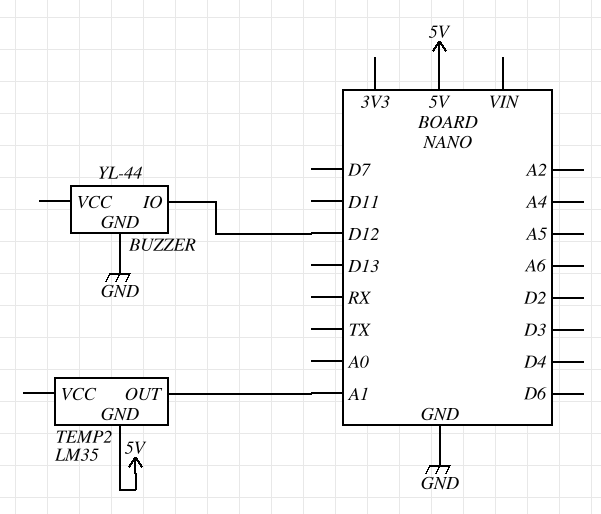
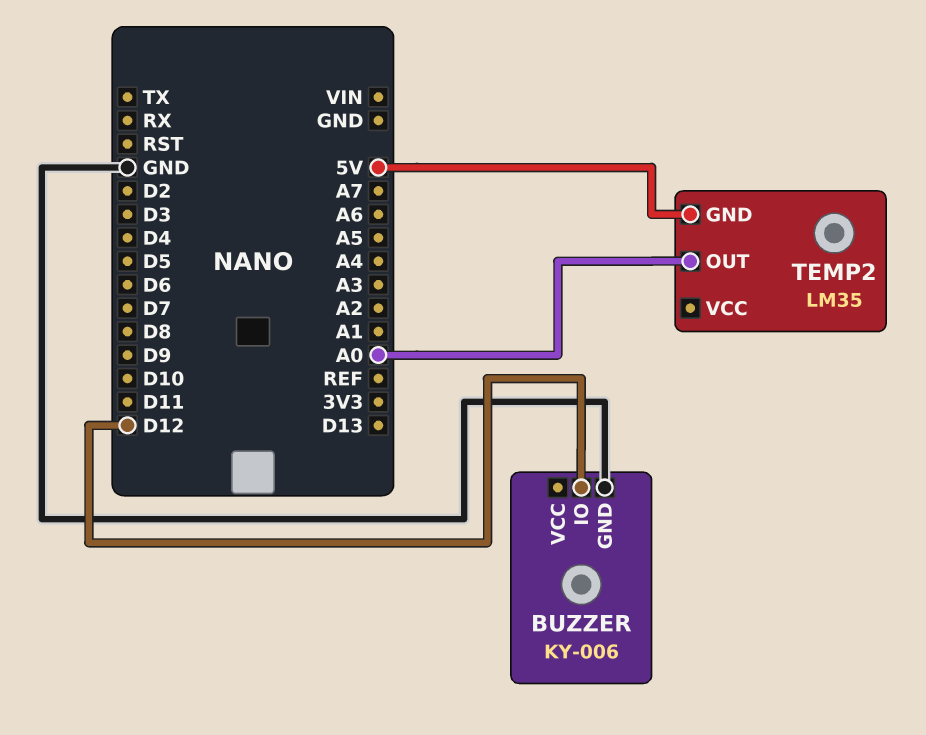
BUZZER: YL-44 -> KY-006
TEMP2 pin OUT: A1 -> A0

